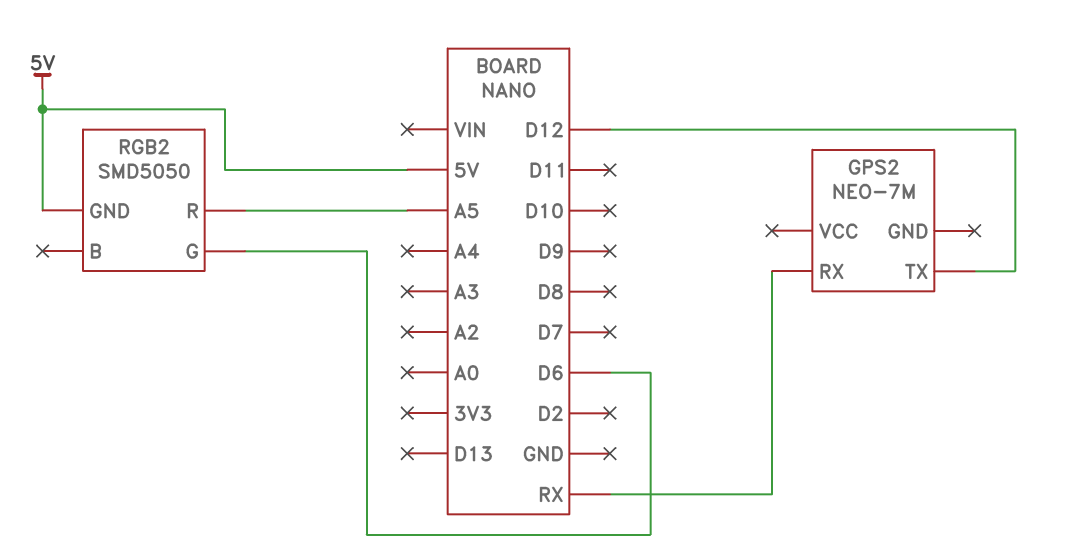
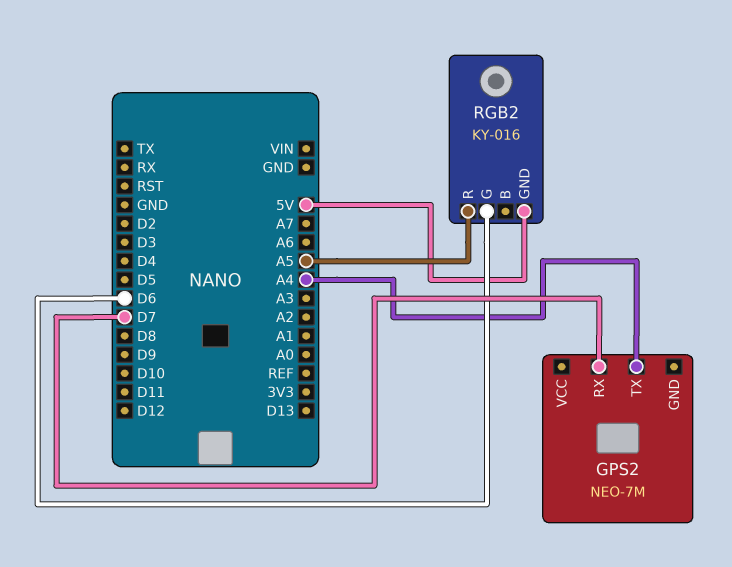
GPS2 pin RX: RX -> D7
GPS2 pin TX: D12 -> A4
RGB2: SMD5050 -> KY-016

